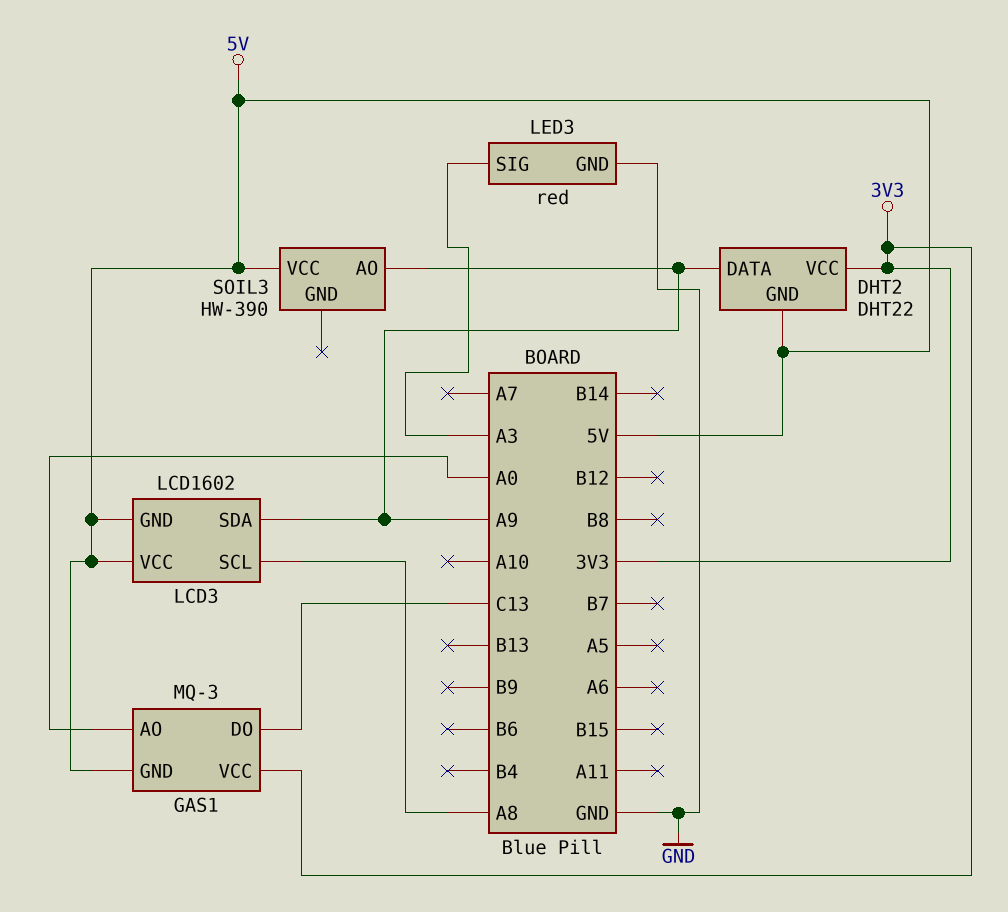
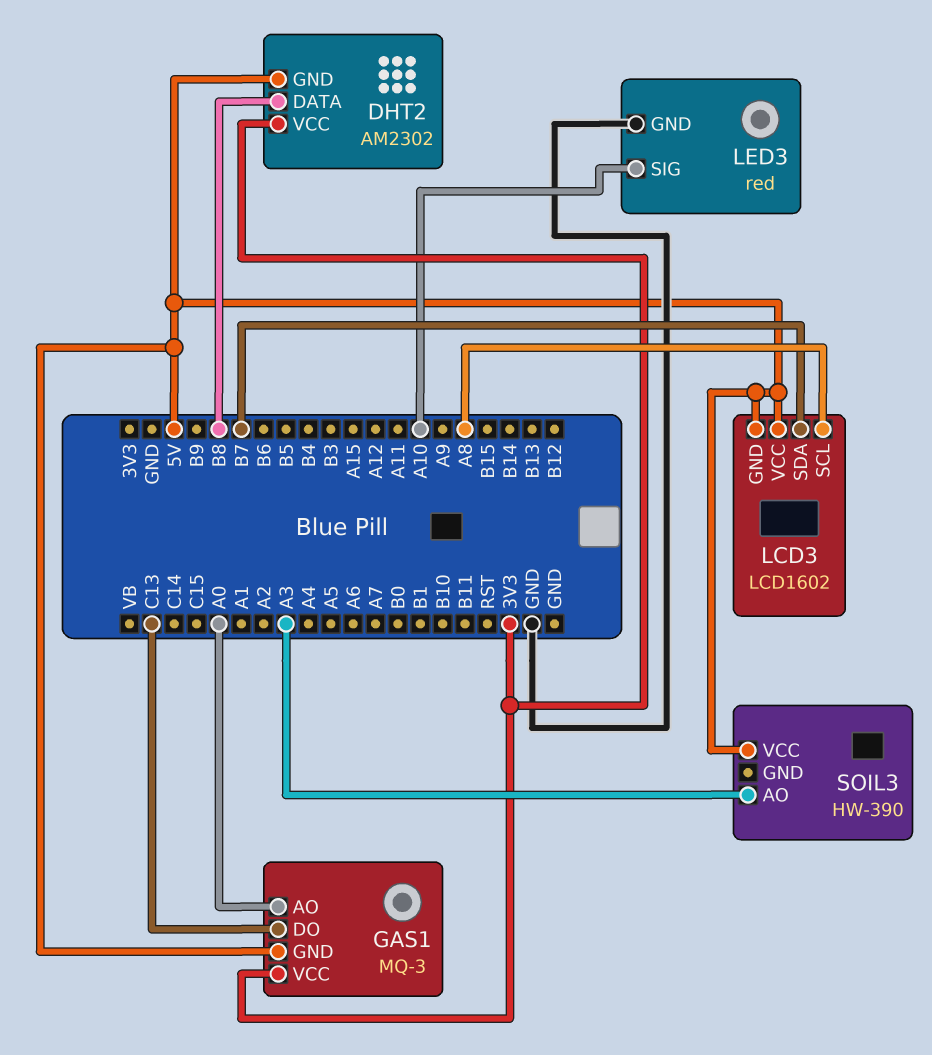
DHT2: DHT22 -> AM2302
DHT2 pin DATA: A9 -> B8
LCD3 pin SDA: A9 -> B7
LED3 pin SIG: A3 -> A10
SOIL3 pin AO: A9 -> A3

